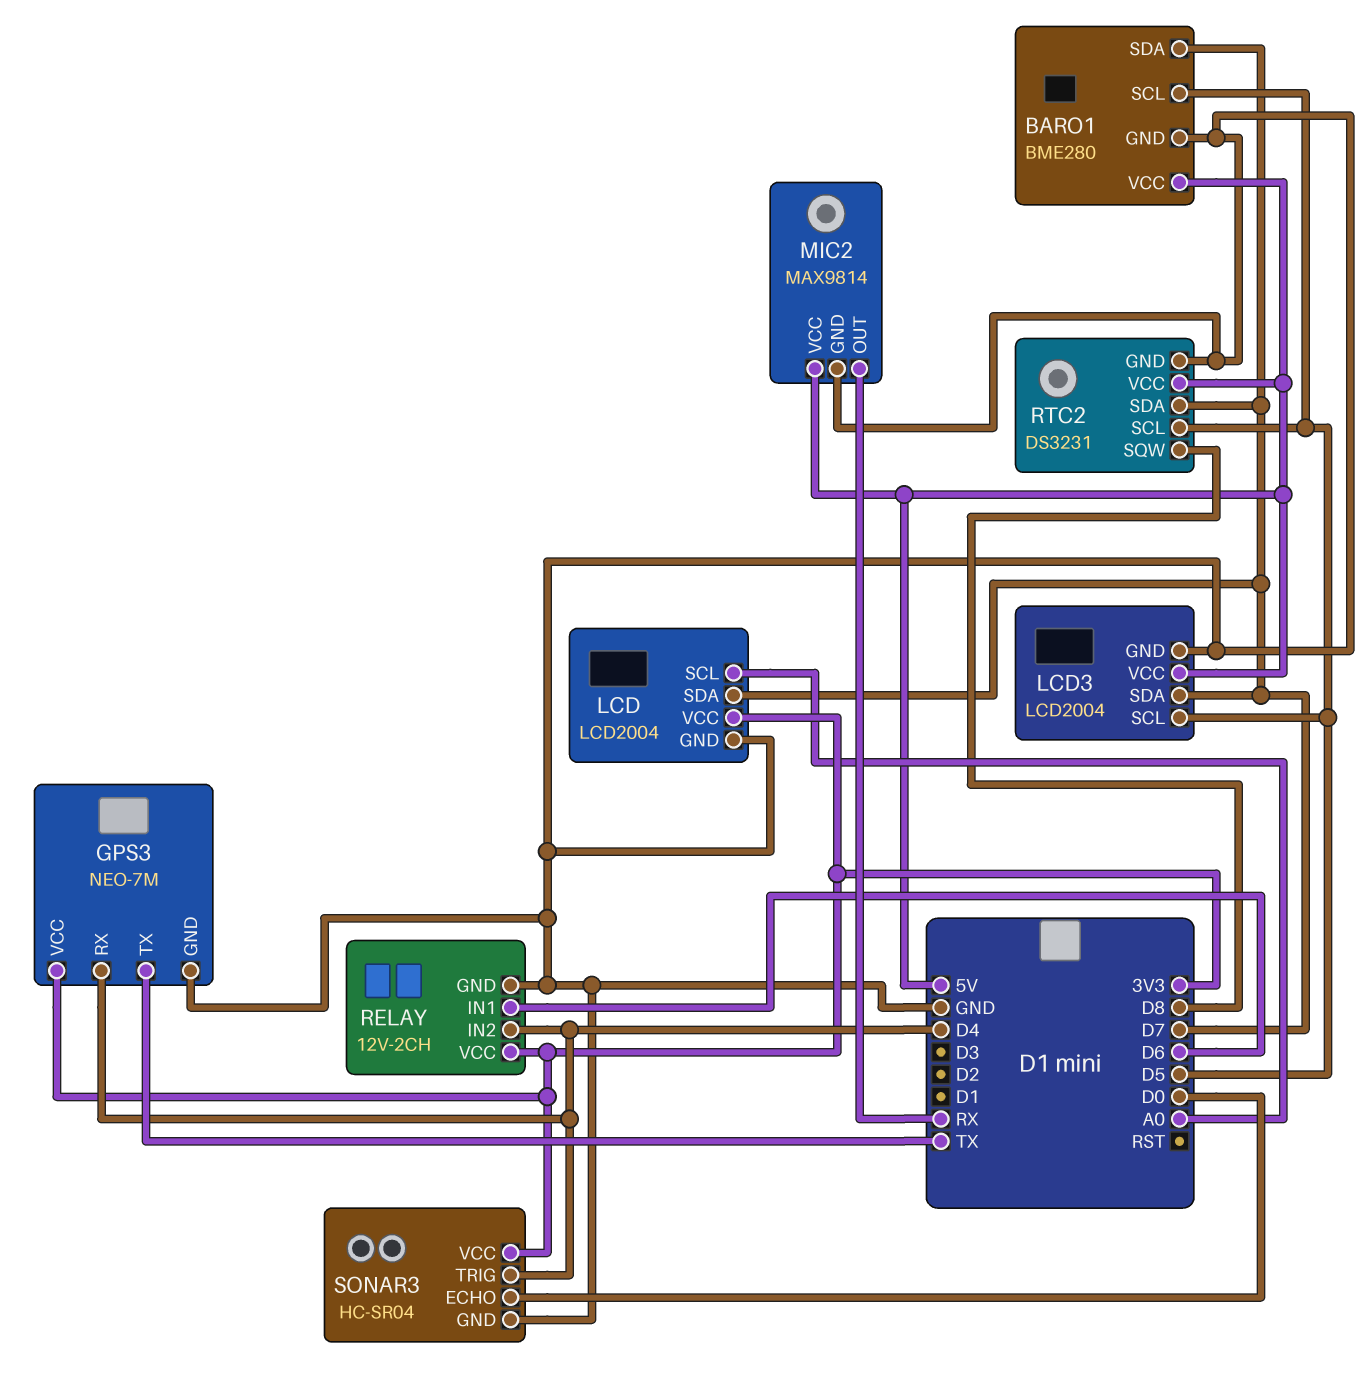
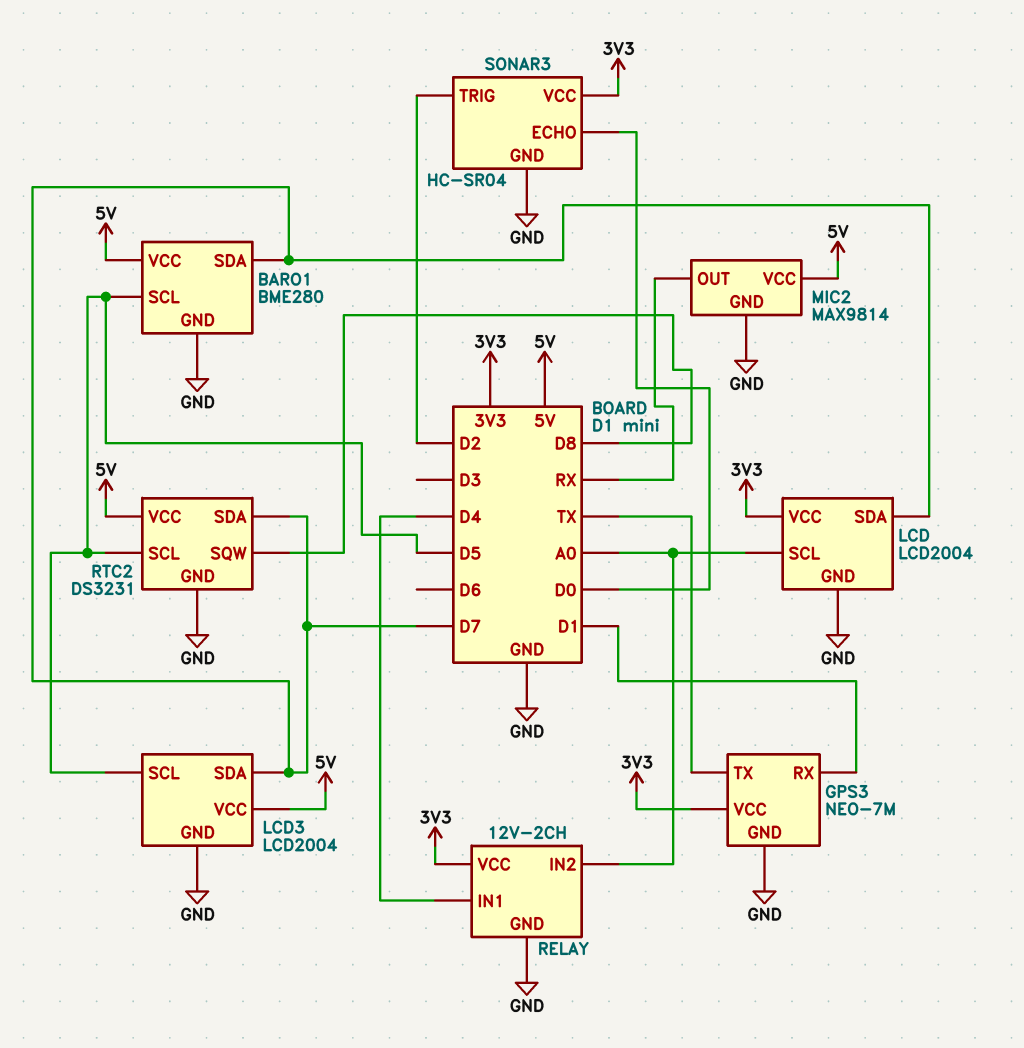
GPS3 pin RX: D4 -> D1
RELAY pin IN1: D6 -> D4
RELAY pin IN2: D4 -> A0
SONAR3 pin TRIG: D4 -> D2

